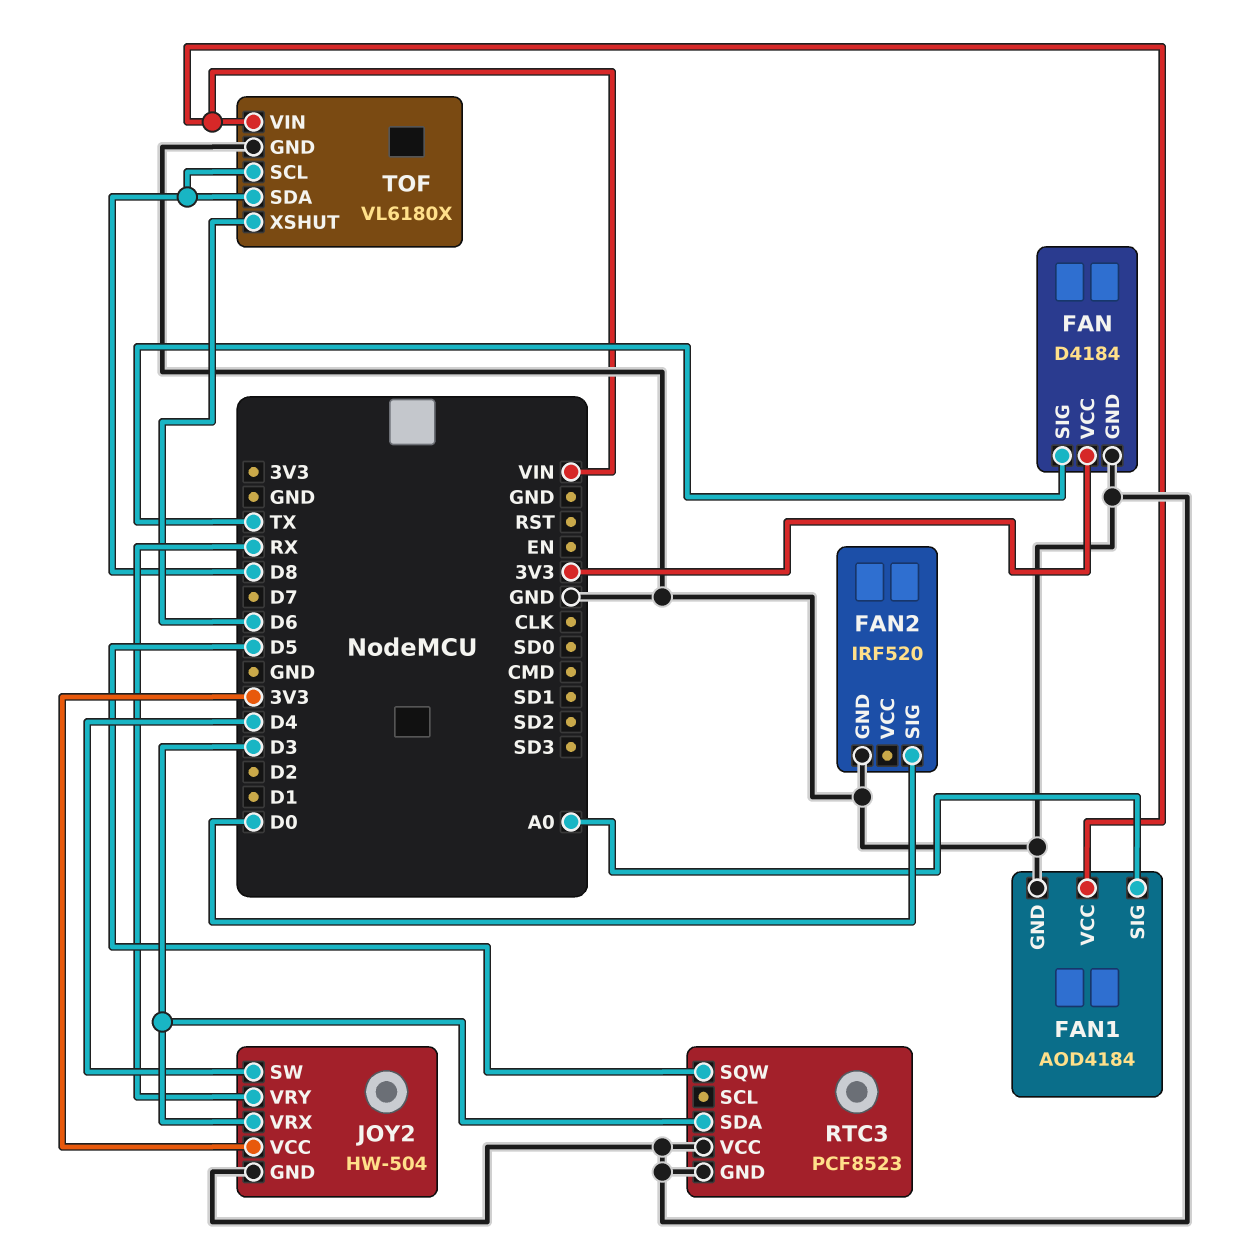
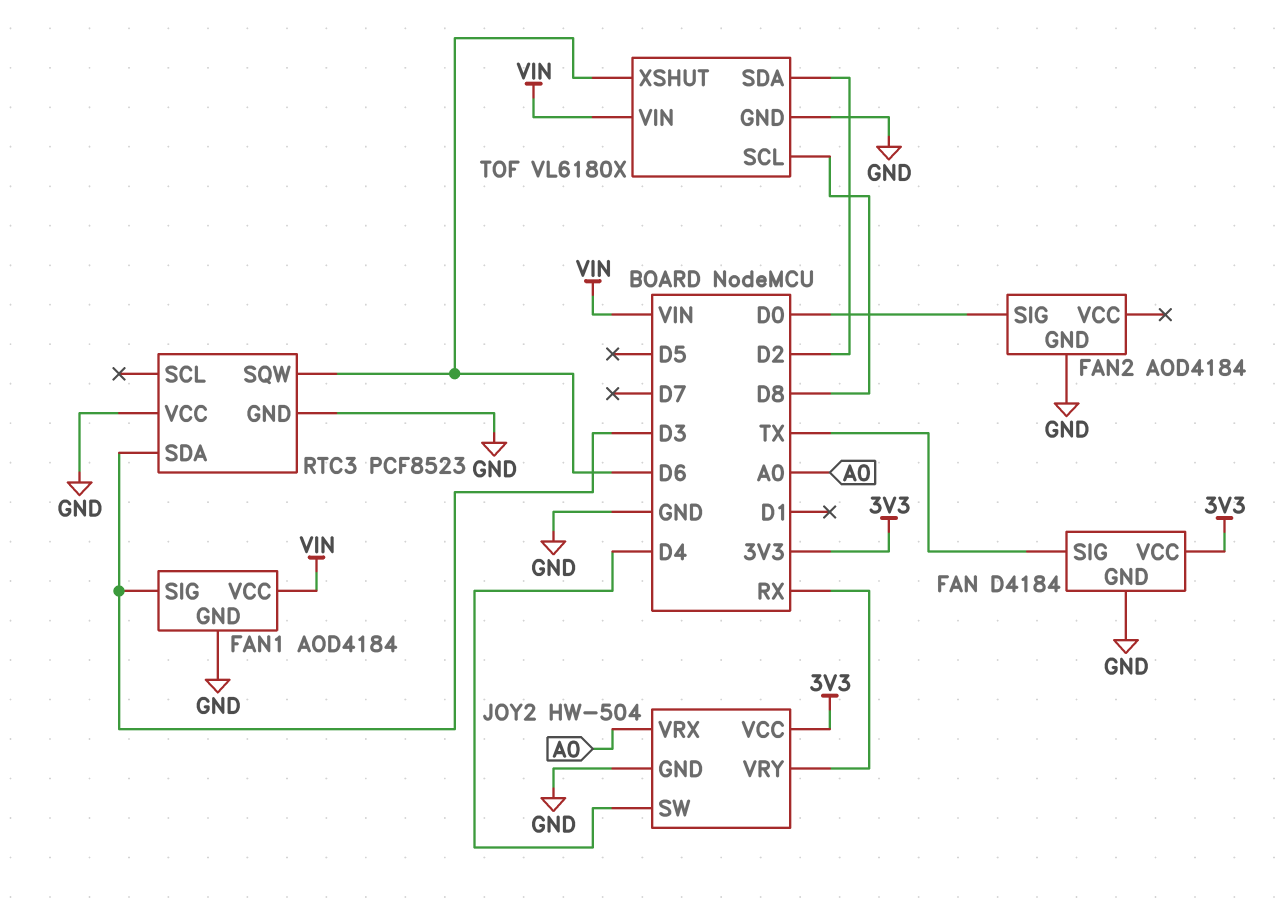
FAN1 pin SIG: A0 -> D3
FAN2: IRF520 -> AOD4184
JOY2 pin VRX: D3 -> A0
RTC3 pin SQW: D5 -> D6
TOF pin SDA: D8 -> D2

